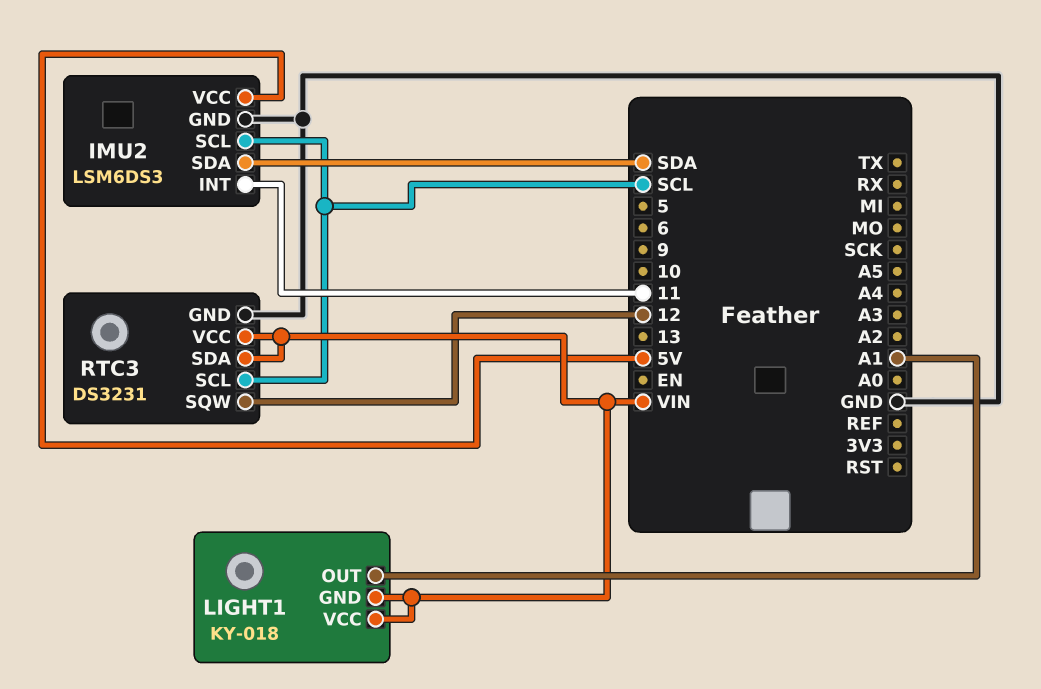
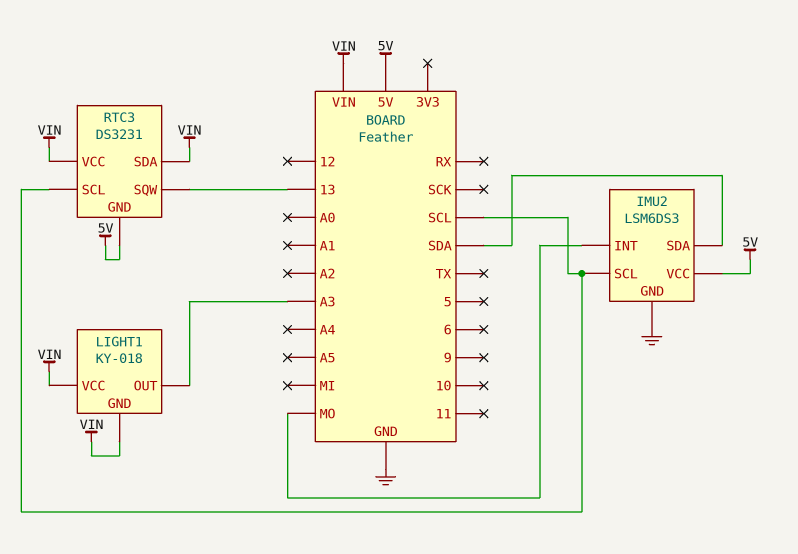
IMU2 pin INT: 11 -> MO
LIGHT1 pin OUT: A1 -> A3
RTC3 pin GND: GND -> 5V
RTC3 pin SQW: 12 -> 13

